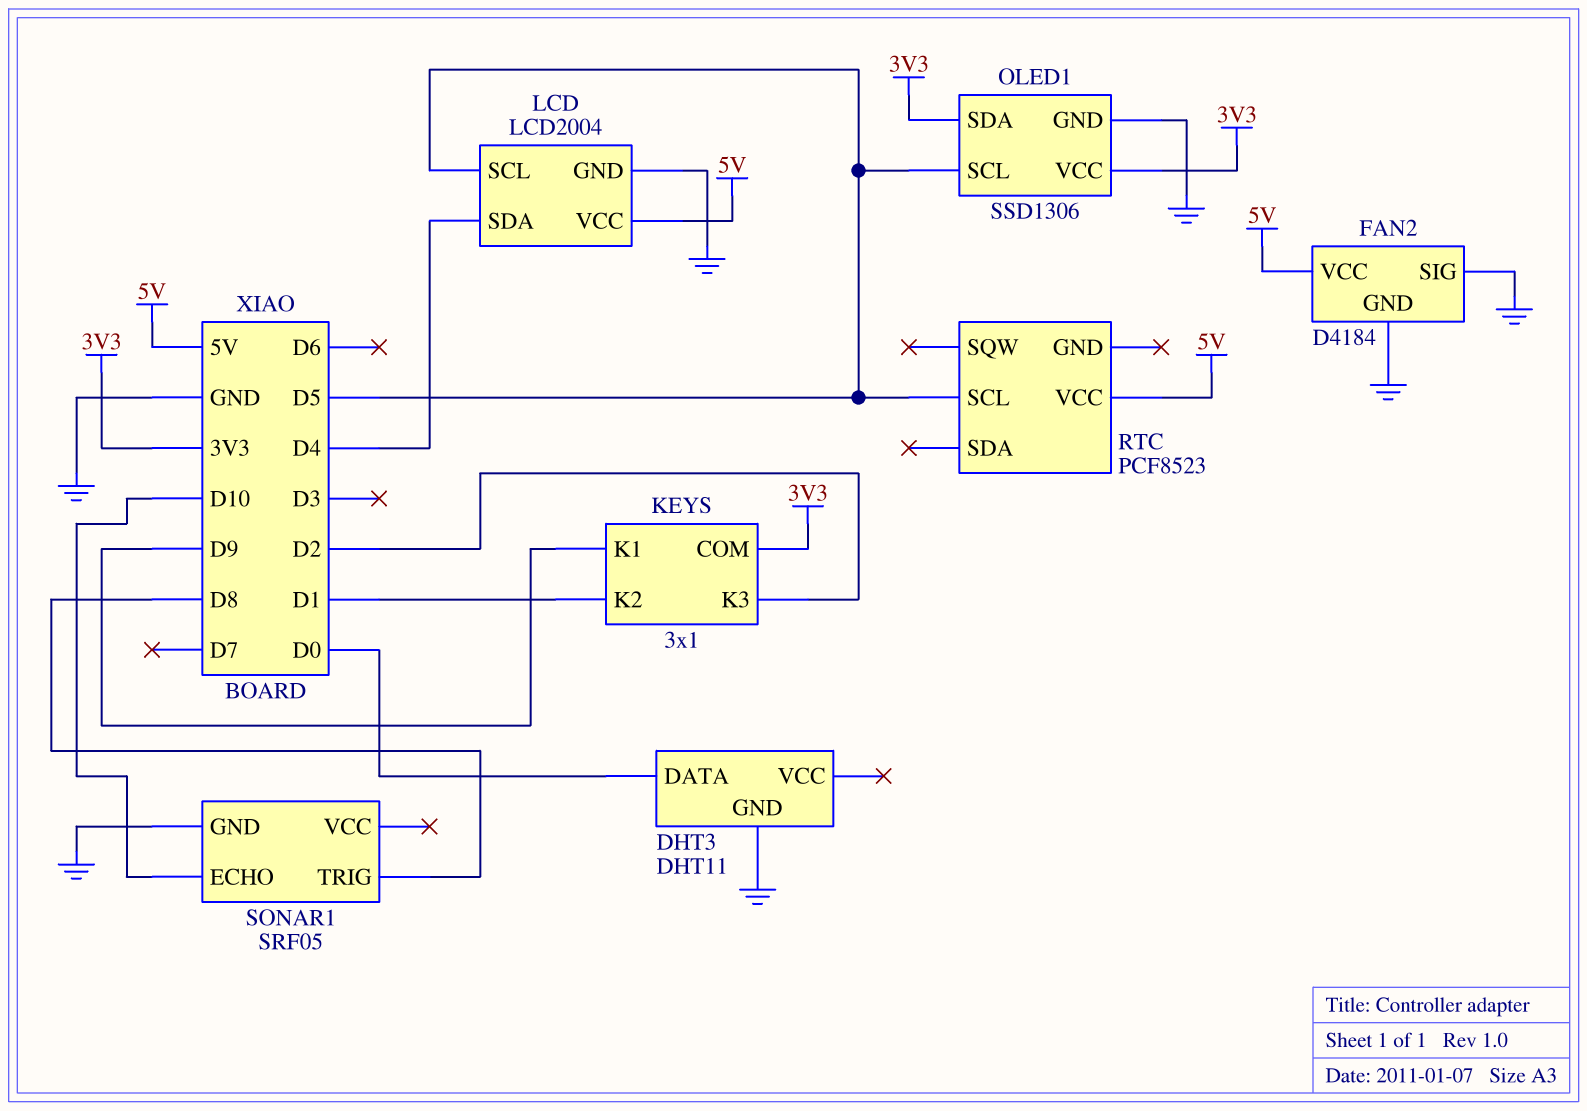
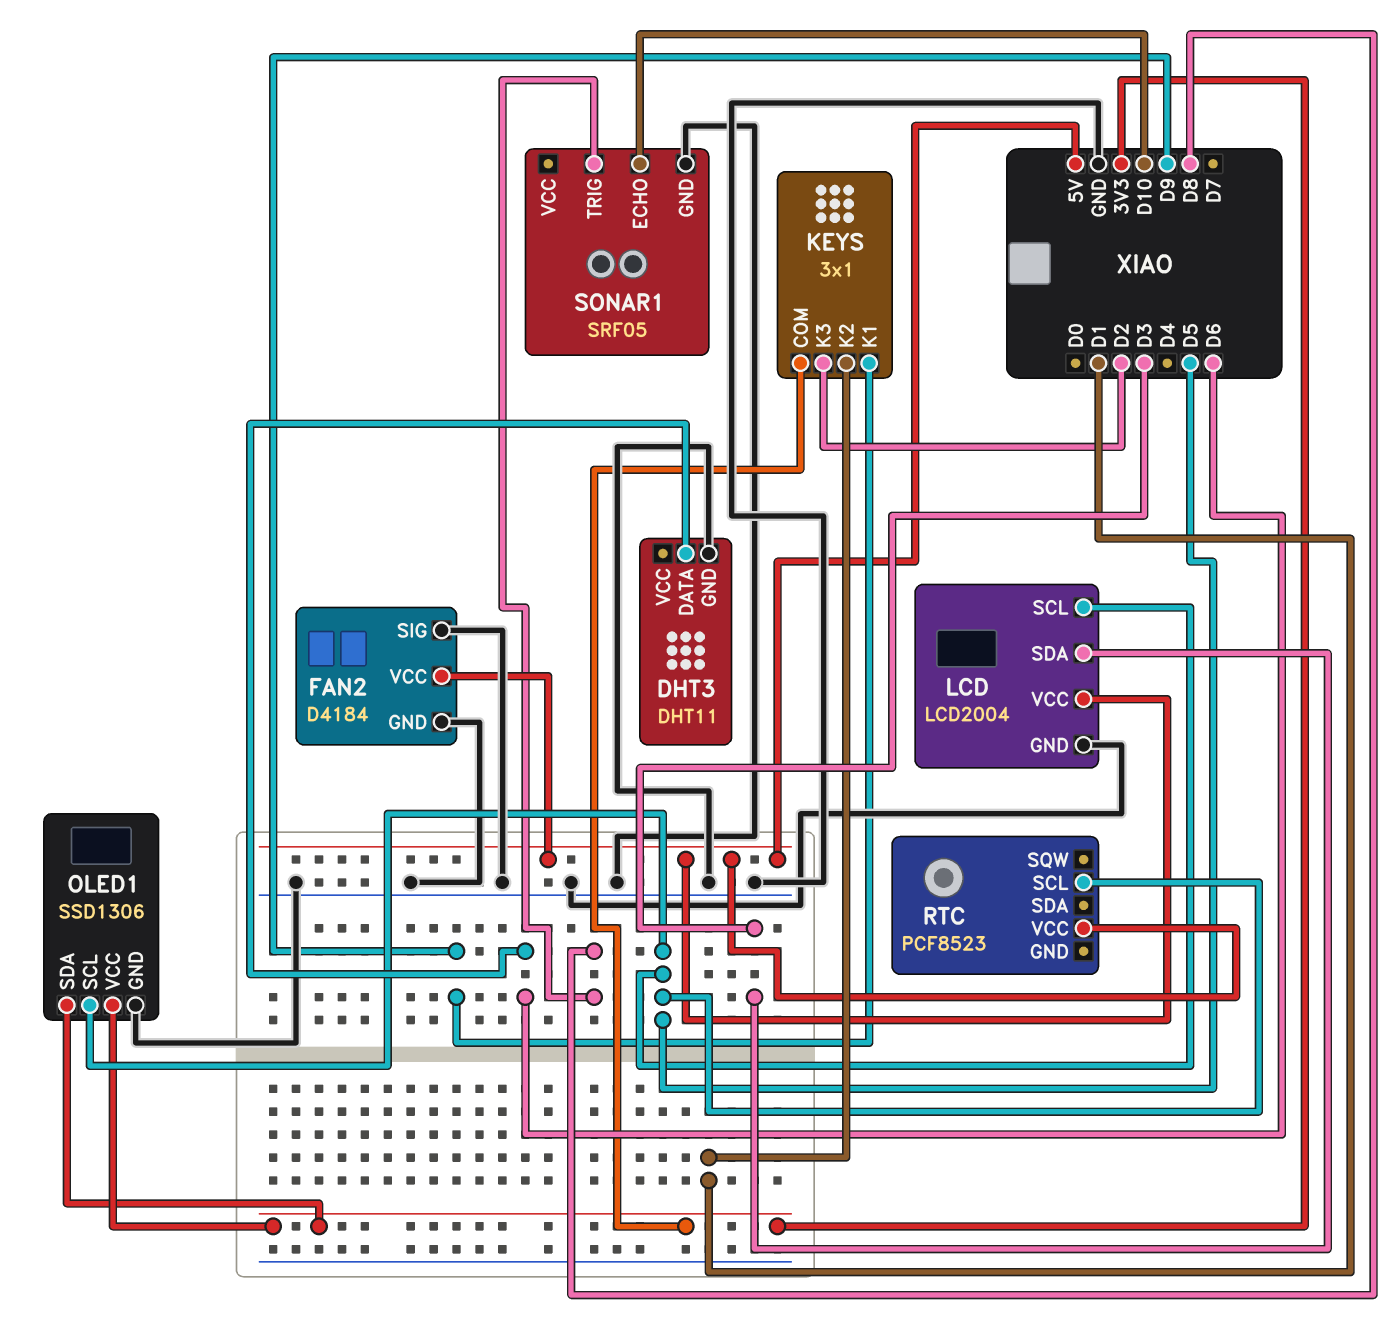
DHT3 pin DATA: D0 -> D6
LCD pin SDA: D4 -> D3

